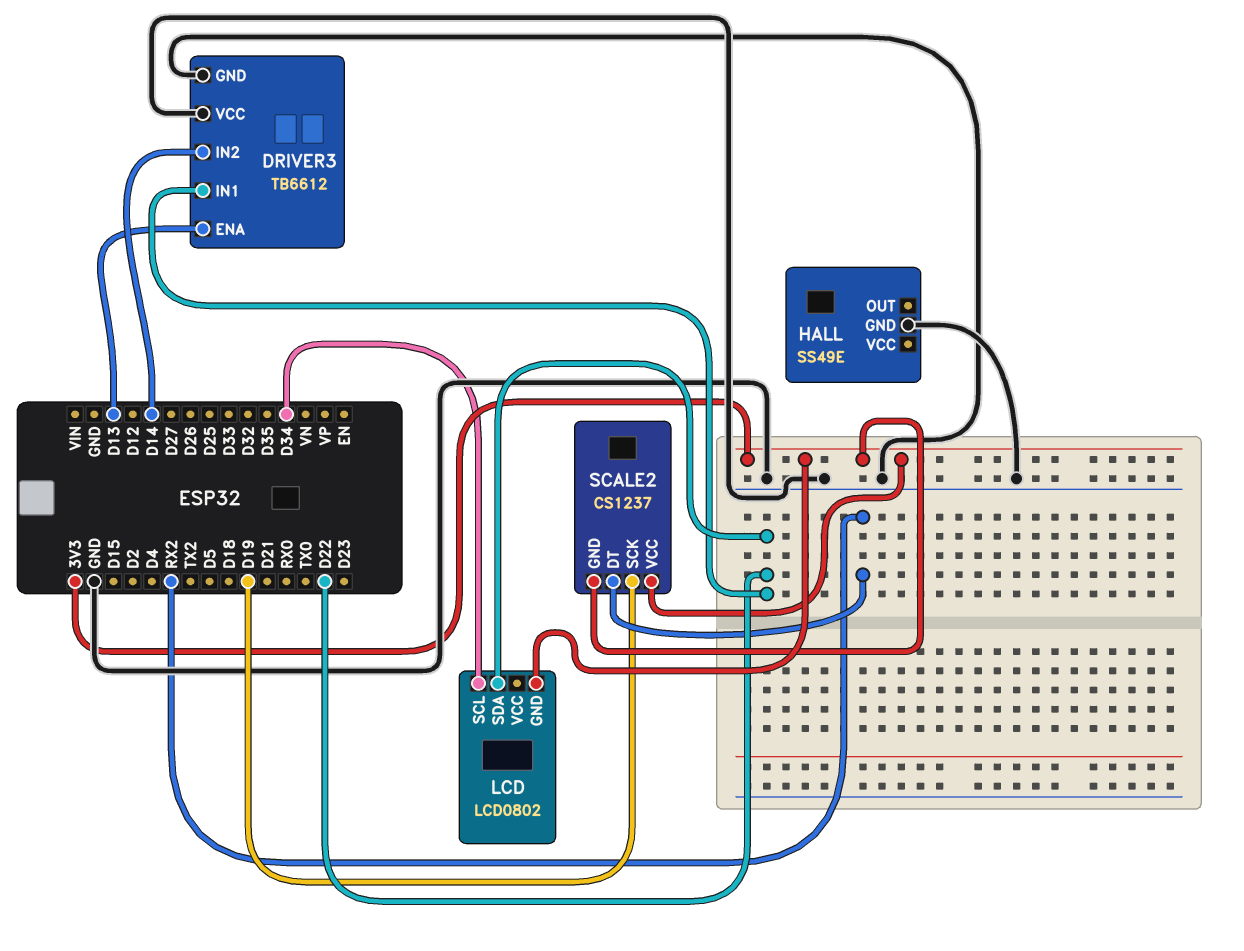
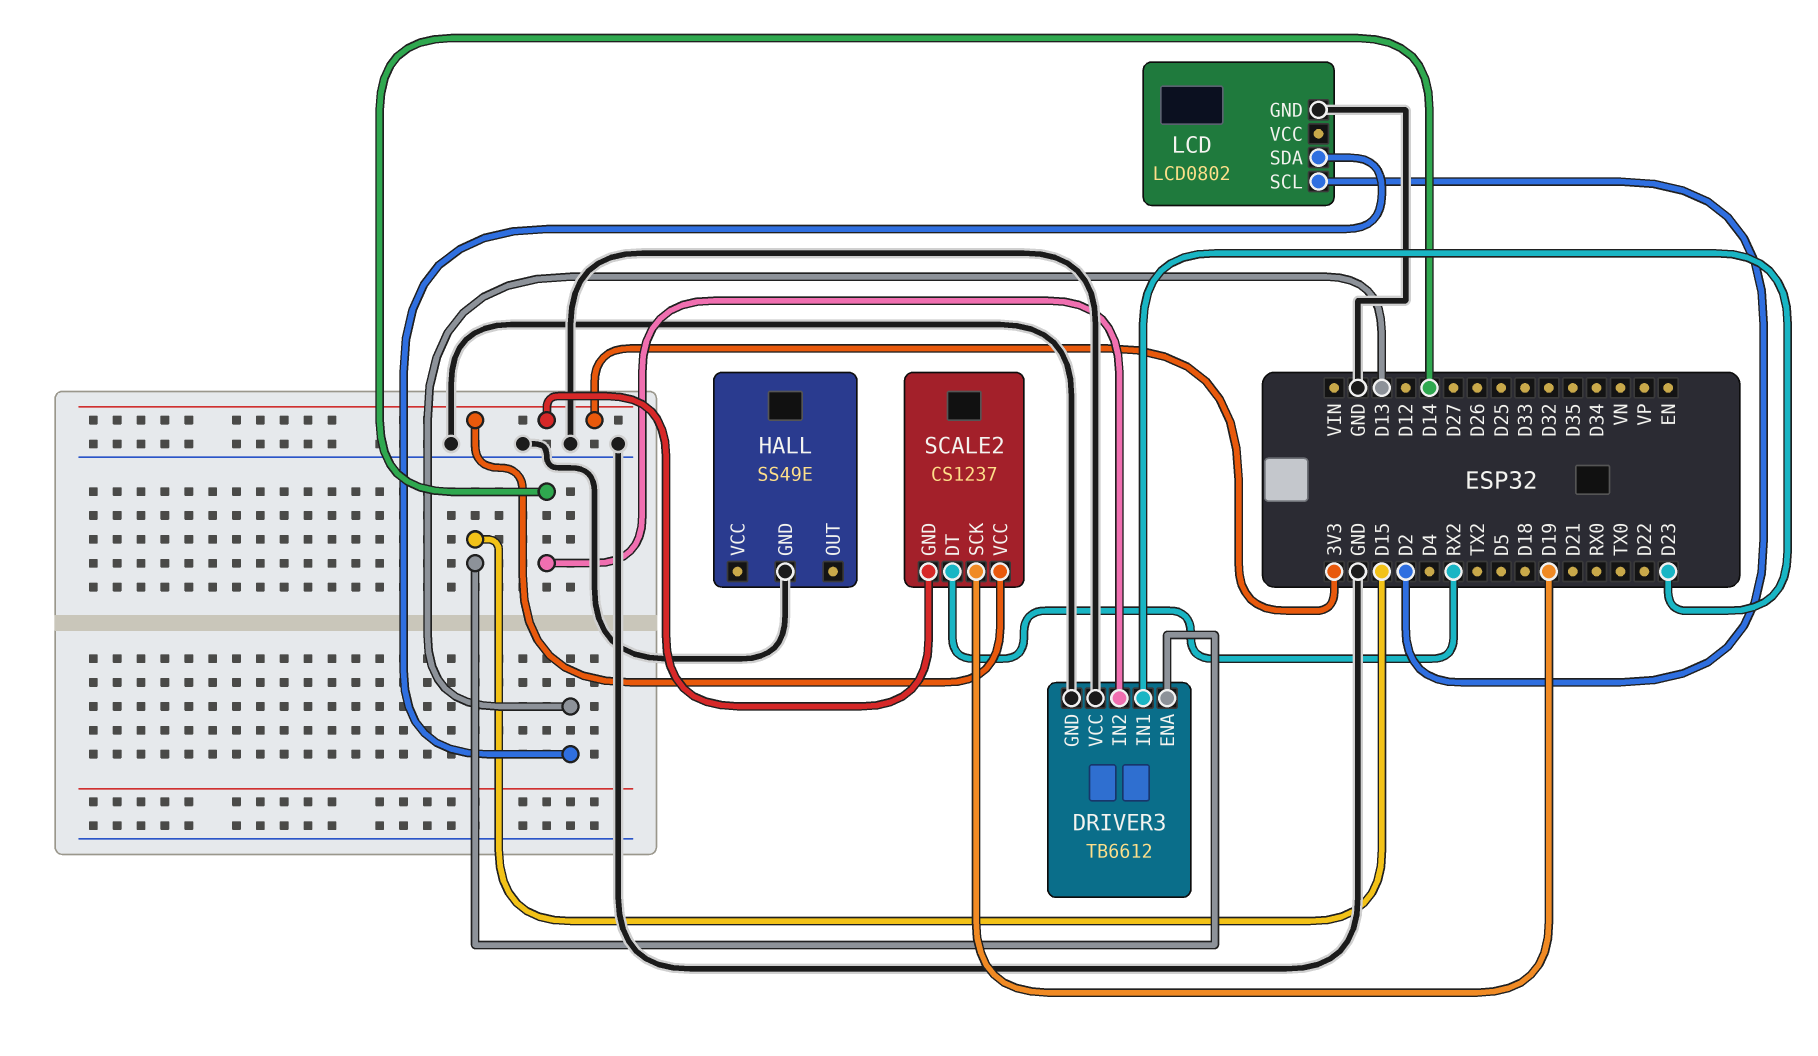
DRIVER3 pin ENA: D13 -> D15
DRIVER3 pin IN1: D22 -> D23
LCD pin GND: 3V3 -> GND
LCD pin SCL: D34 -> D2
LCD pin SDA: D22 -> D13

